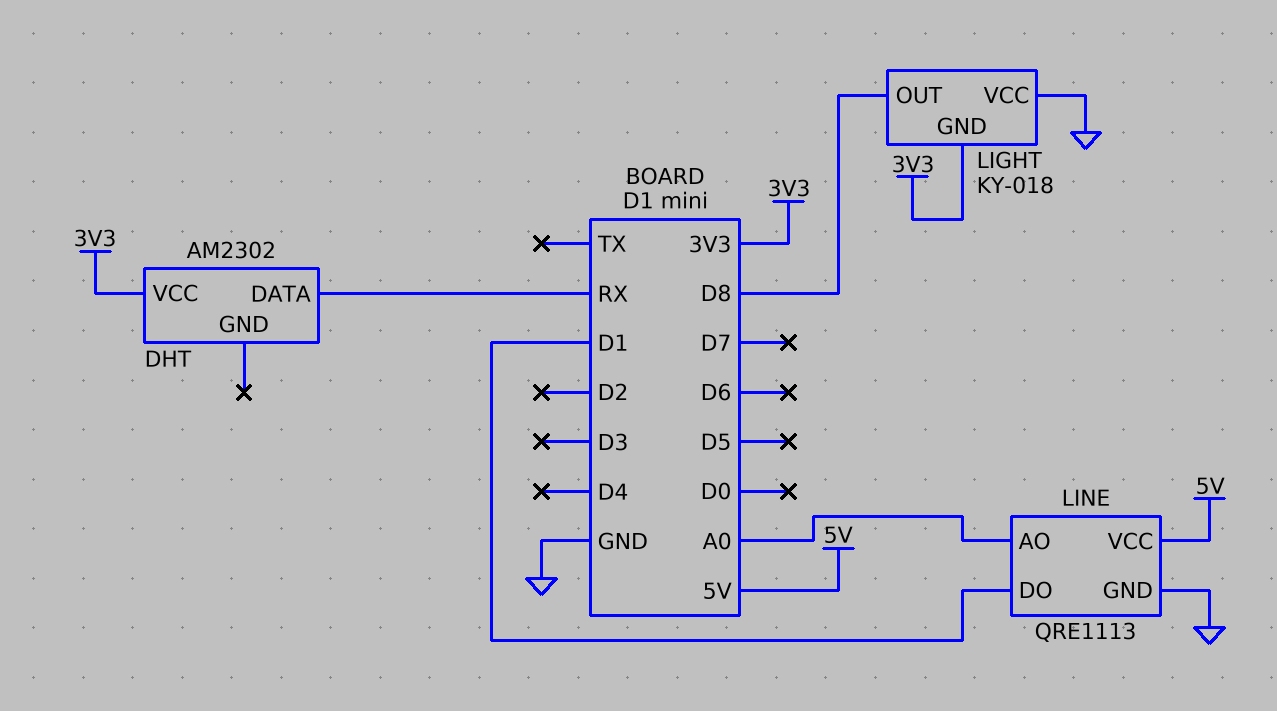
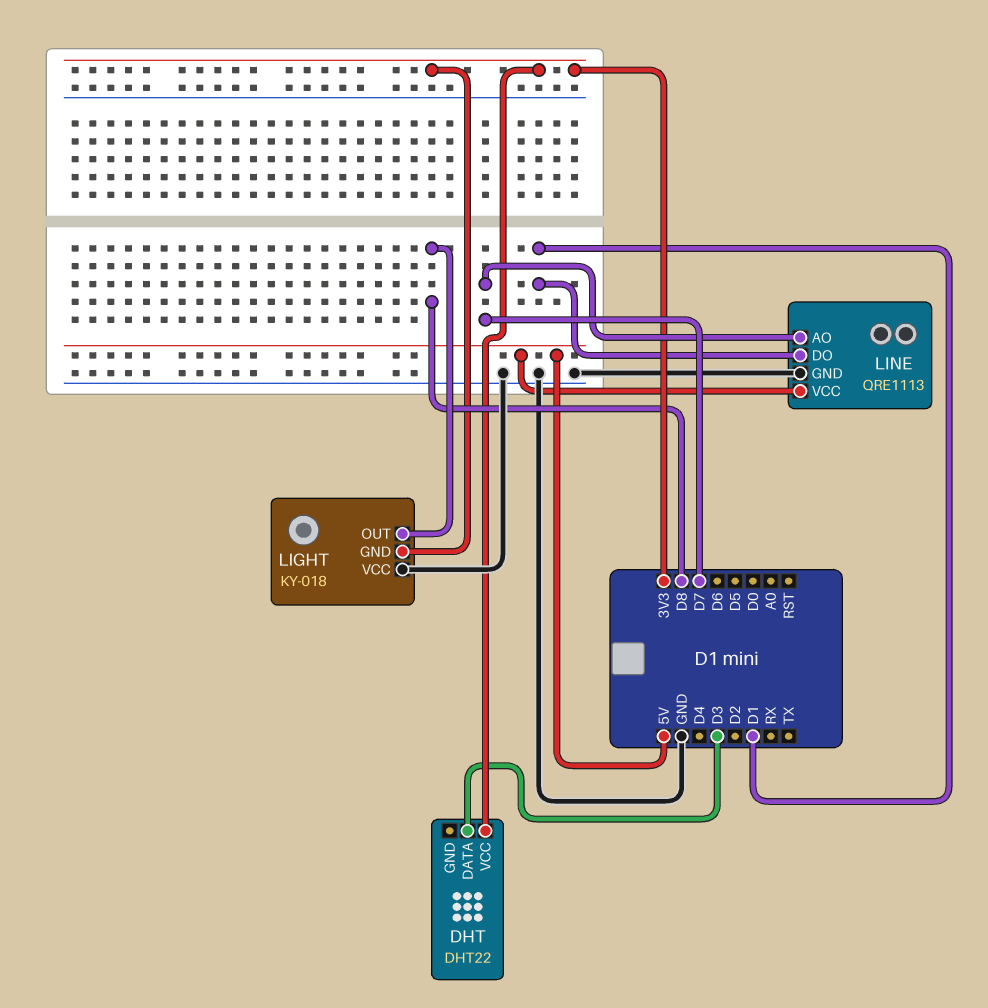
DHT: AM2302 -> DHT22
DHT pin DATA: RX -> D3
LINE pin AO: A0 -> D7

